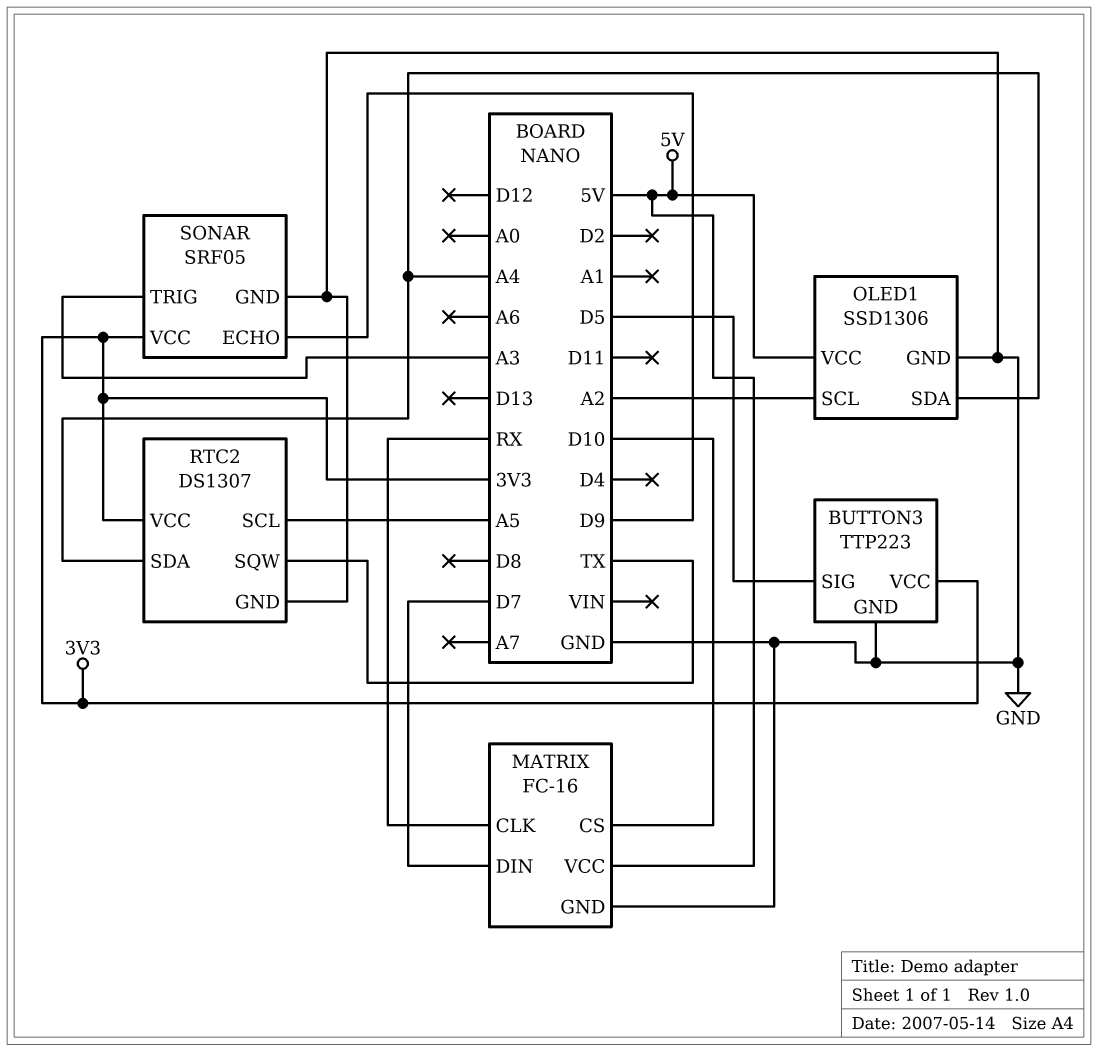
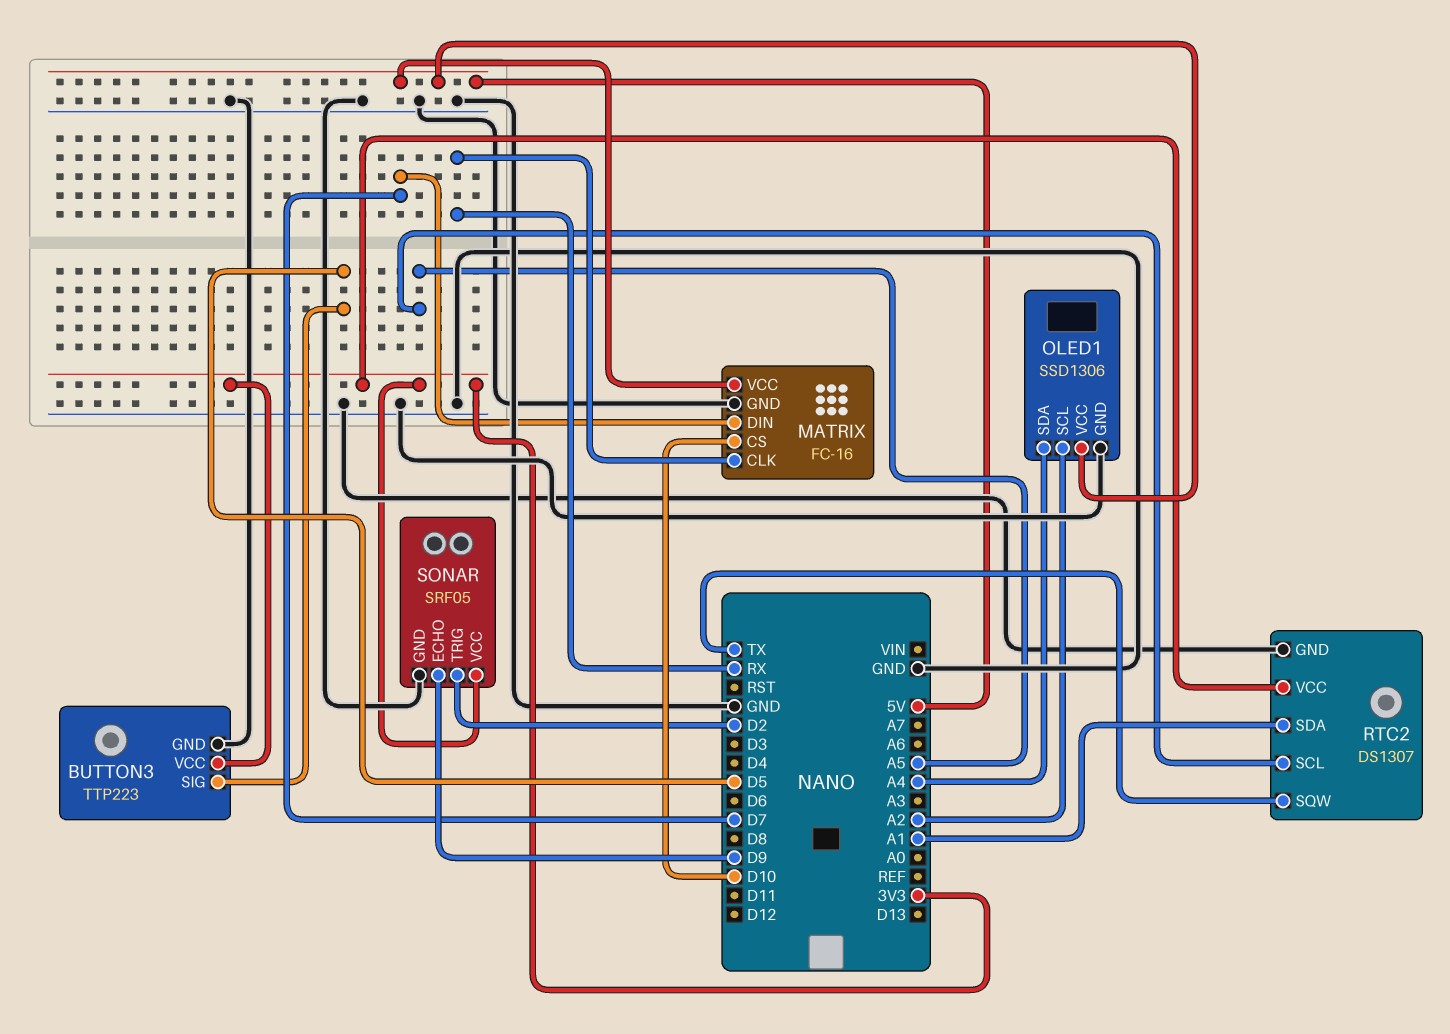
RTC2 pin SDA: A4 -> A1
SONAR pin TRIG: A3 -> D2

